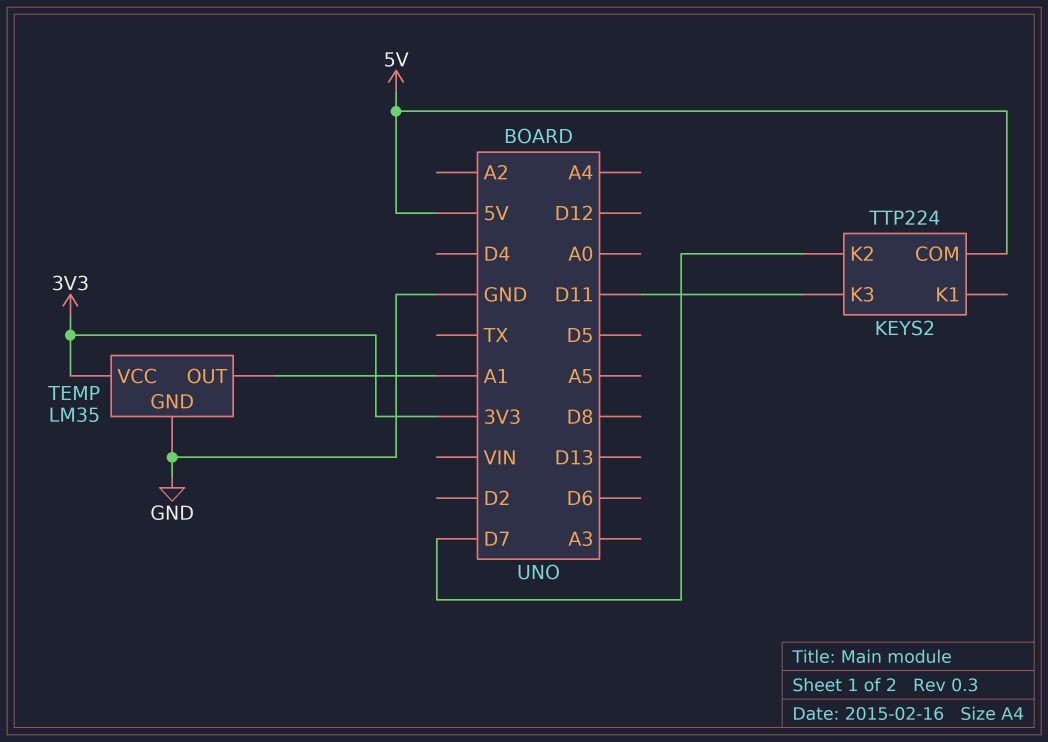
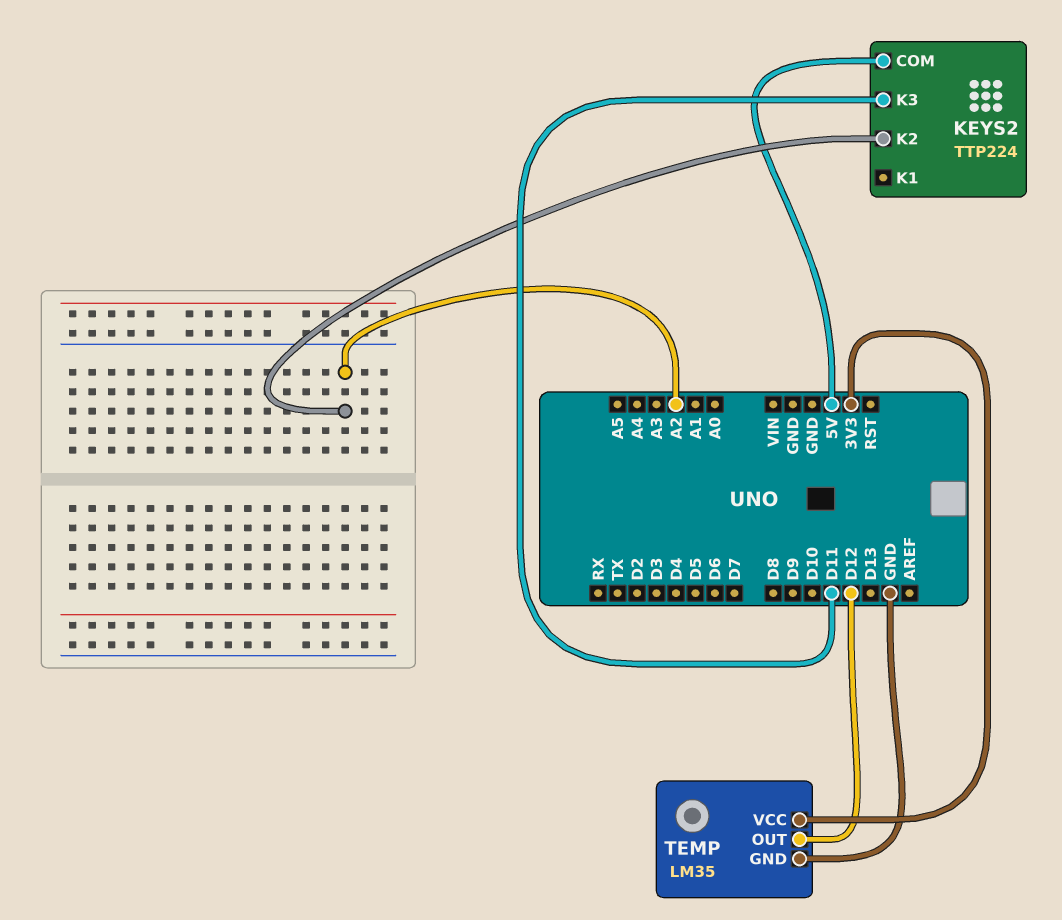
KEYS2 pin K2: D7 -> A2
TEMP pin OUT: A1 -> D12

